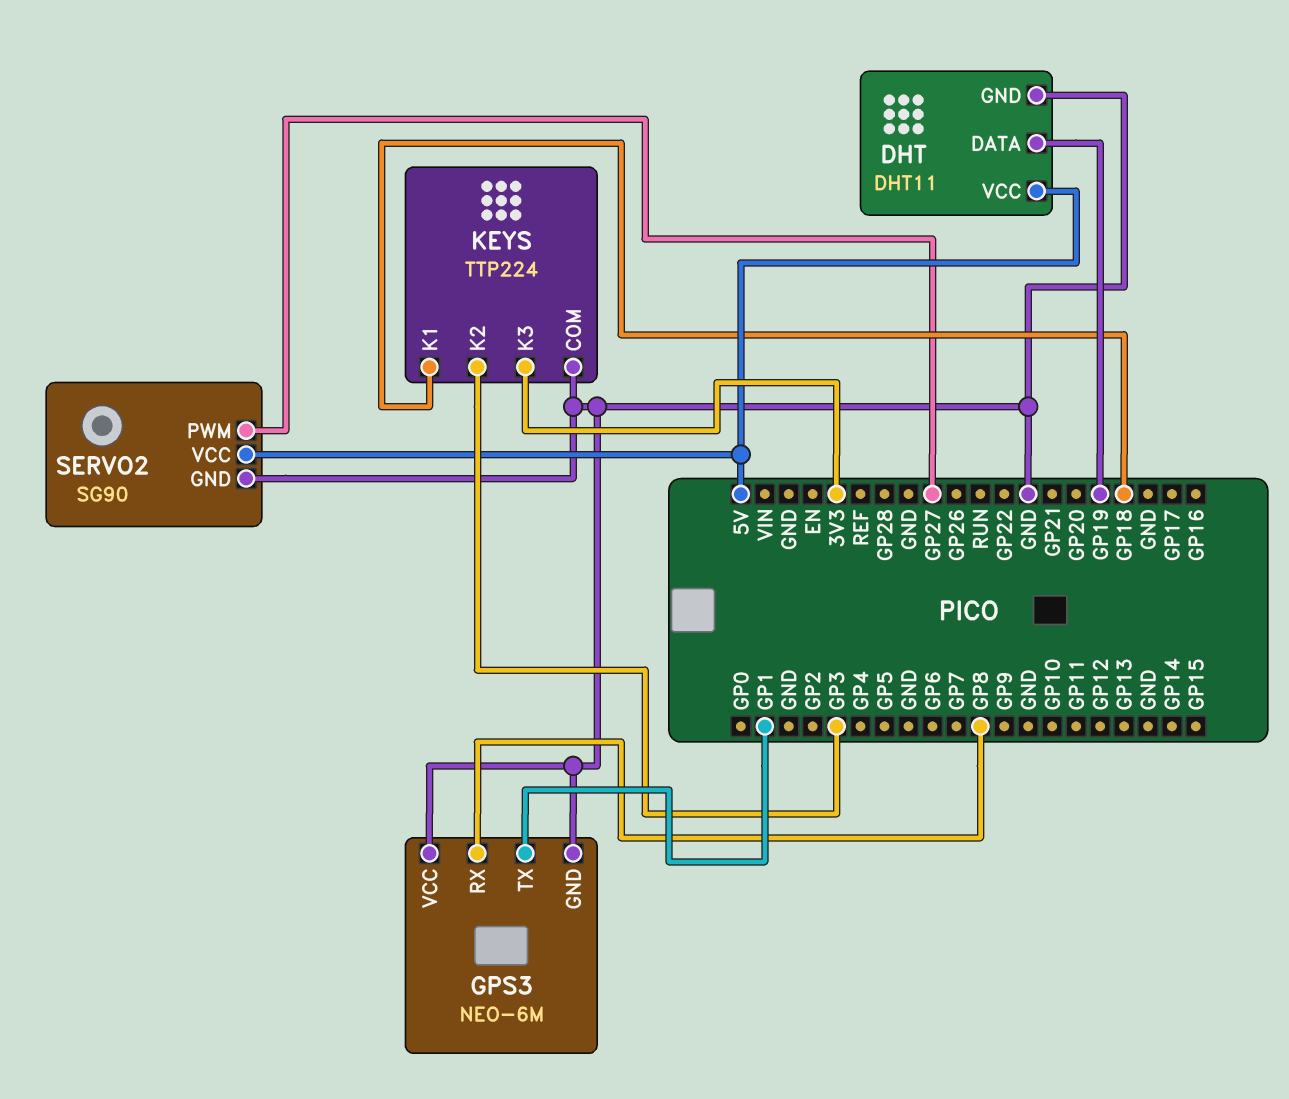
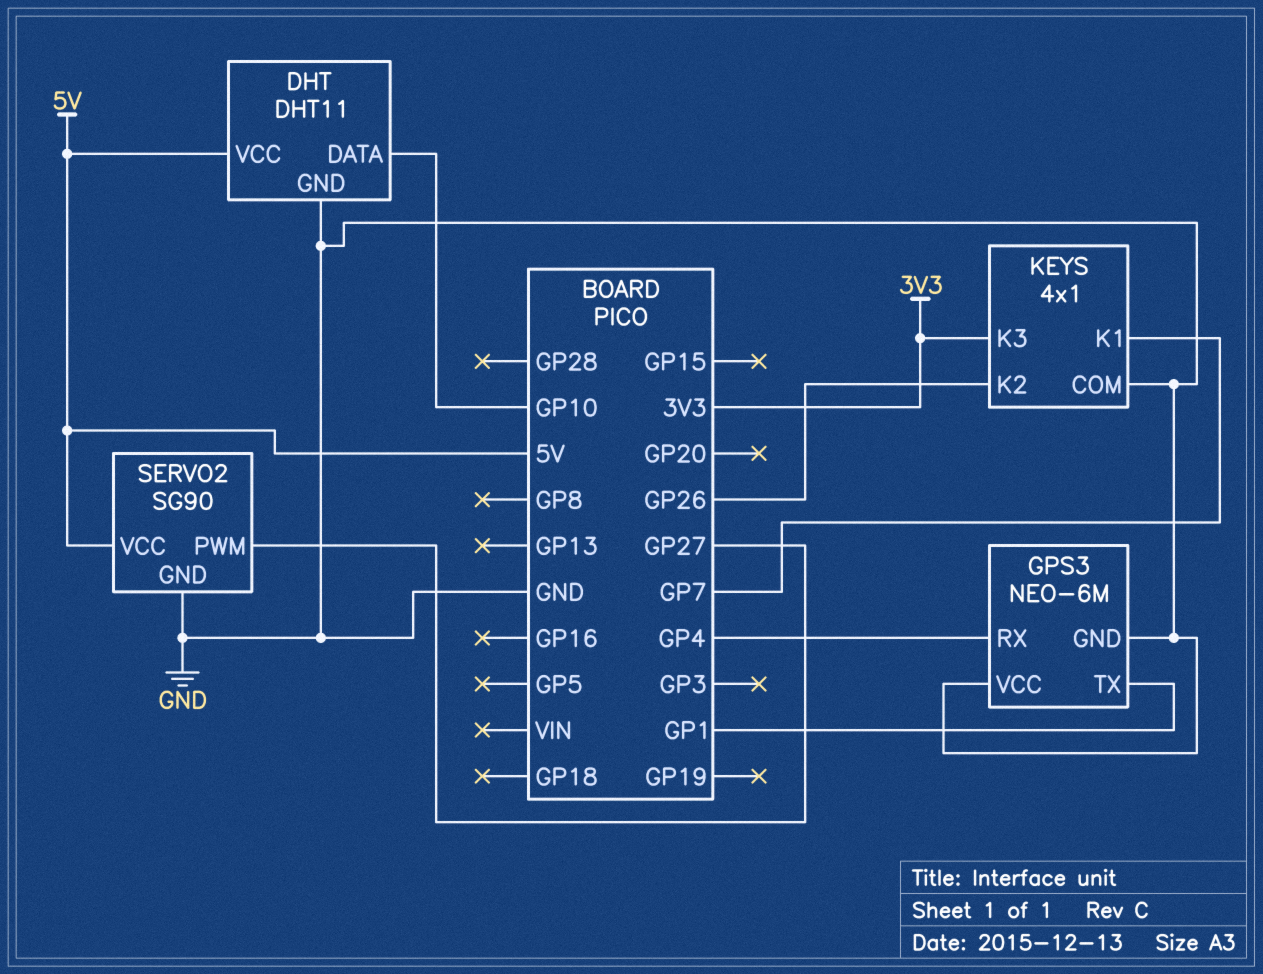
DHT pin DATA: GP19 -> GP10
GPS3 pin RX: GP8 -> GP4
KEYS: TTP224 -> 4x1
KEYS pin K1: GP18 -> GP7
KEYS pin K2: GP3 -> GP26

